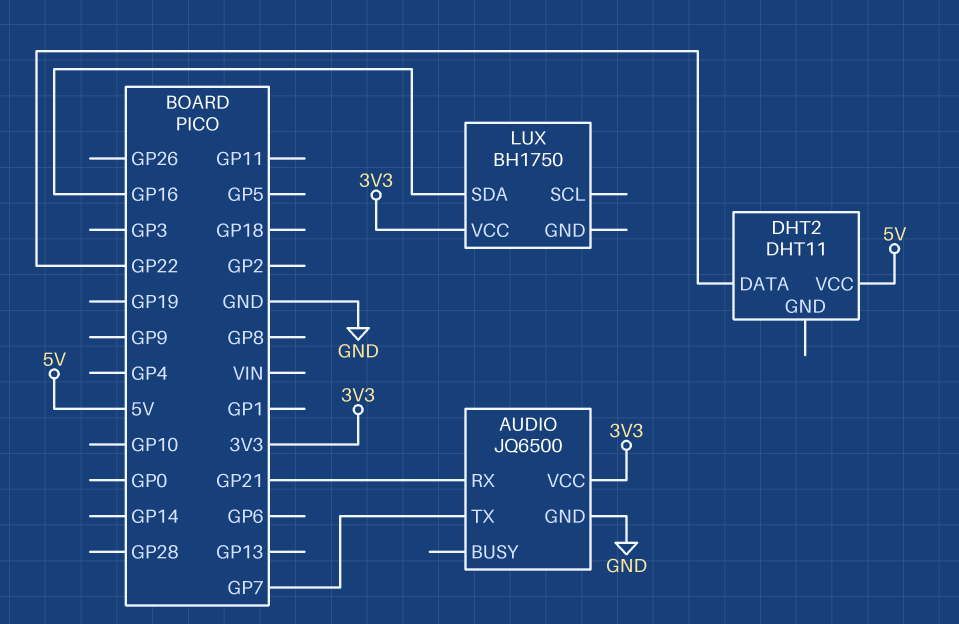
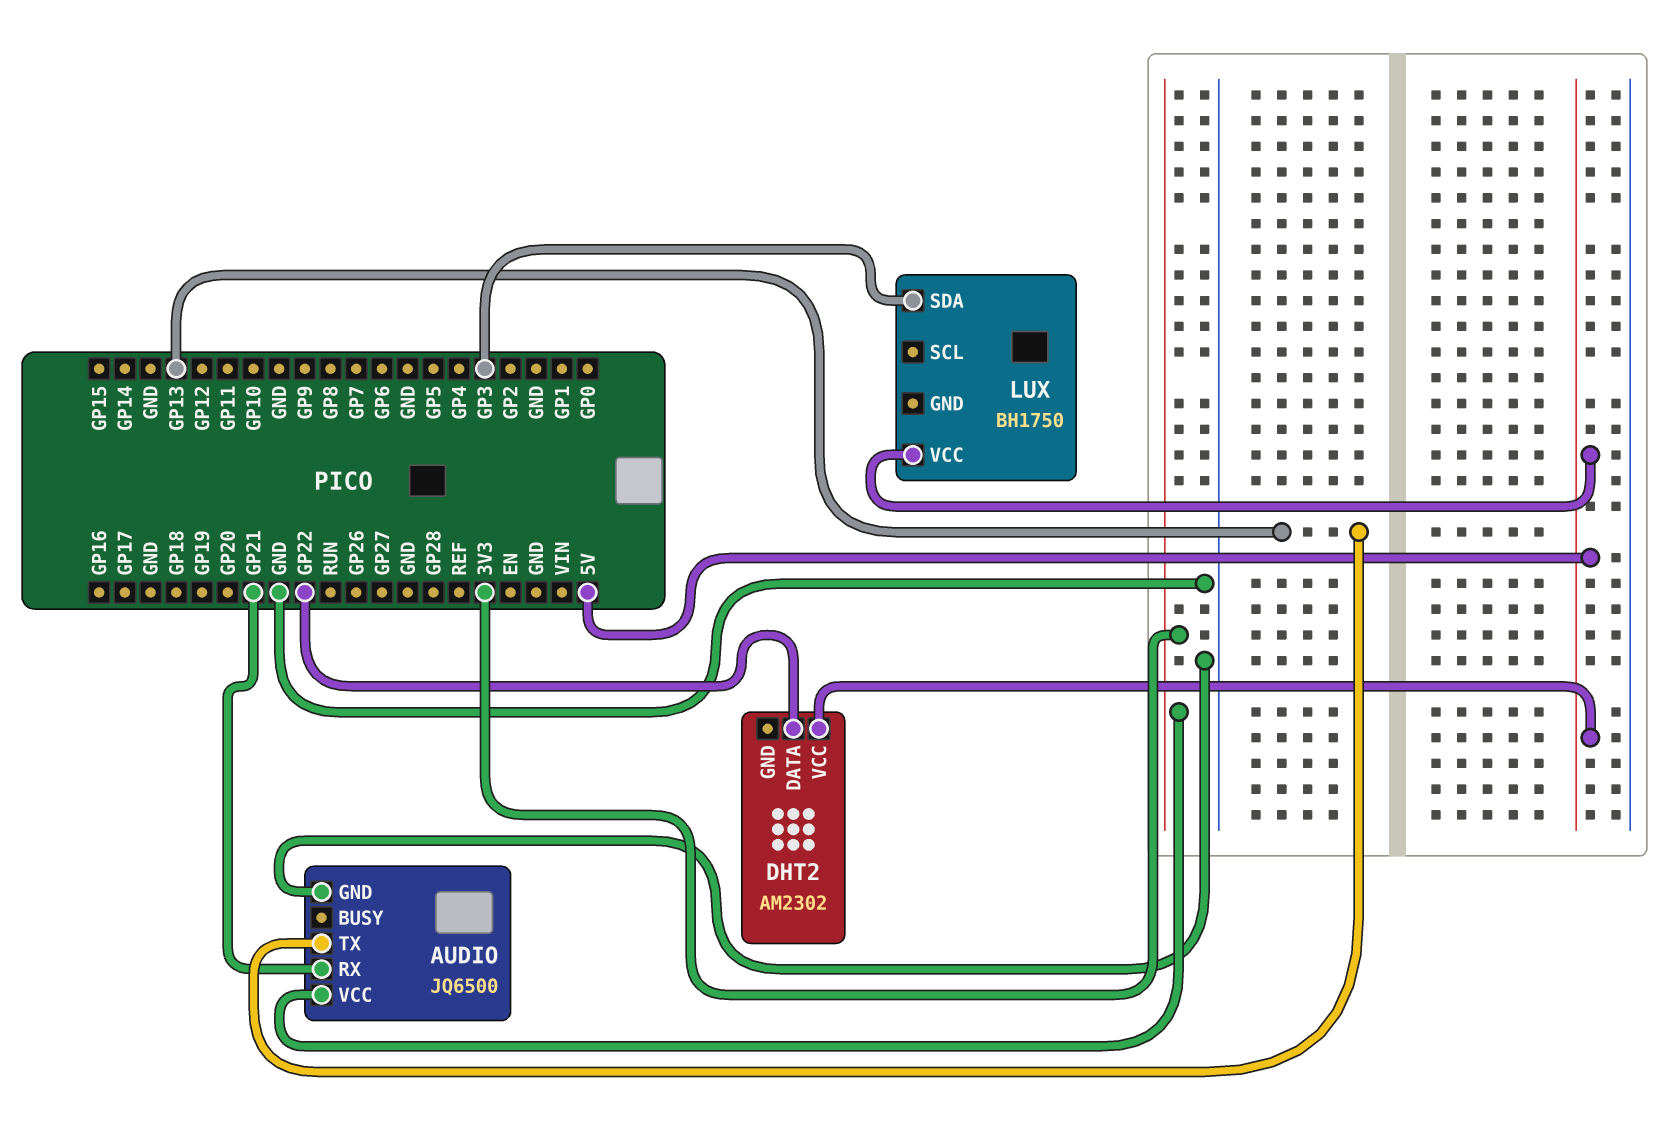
AUDIO pin TX: GP7 -> GP13
DHT2: DHT11 -> AM2302
LUX pin SDA: GP16 -> GP3
LUX pin VCC: 3V3 -> 5V

